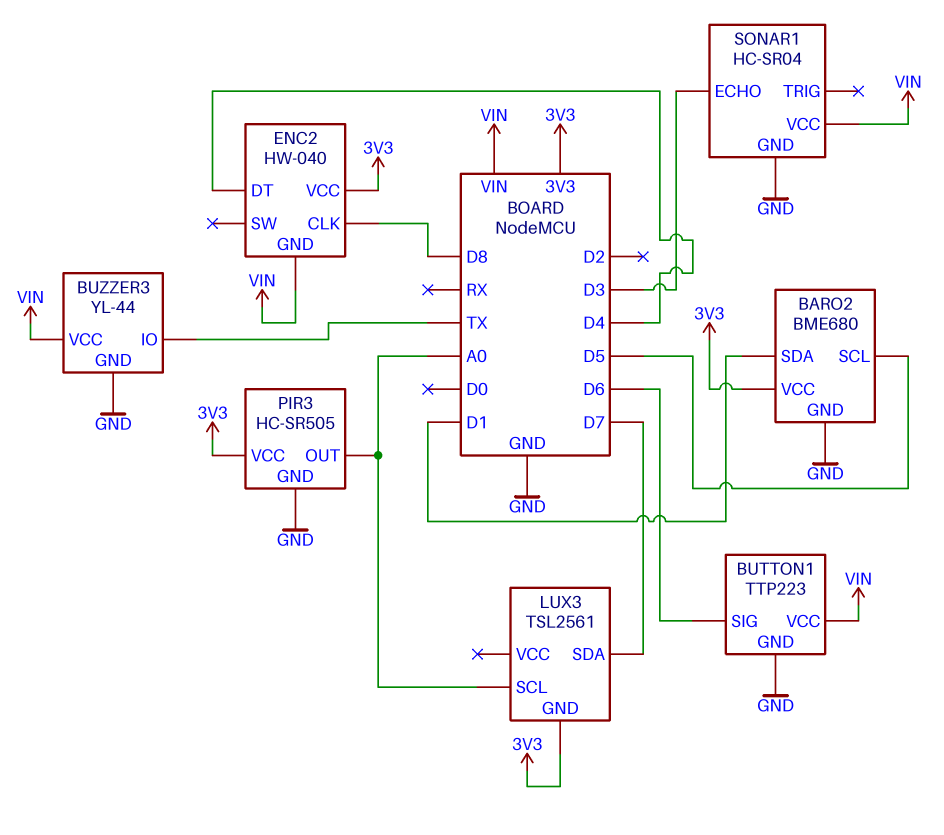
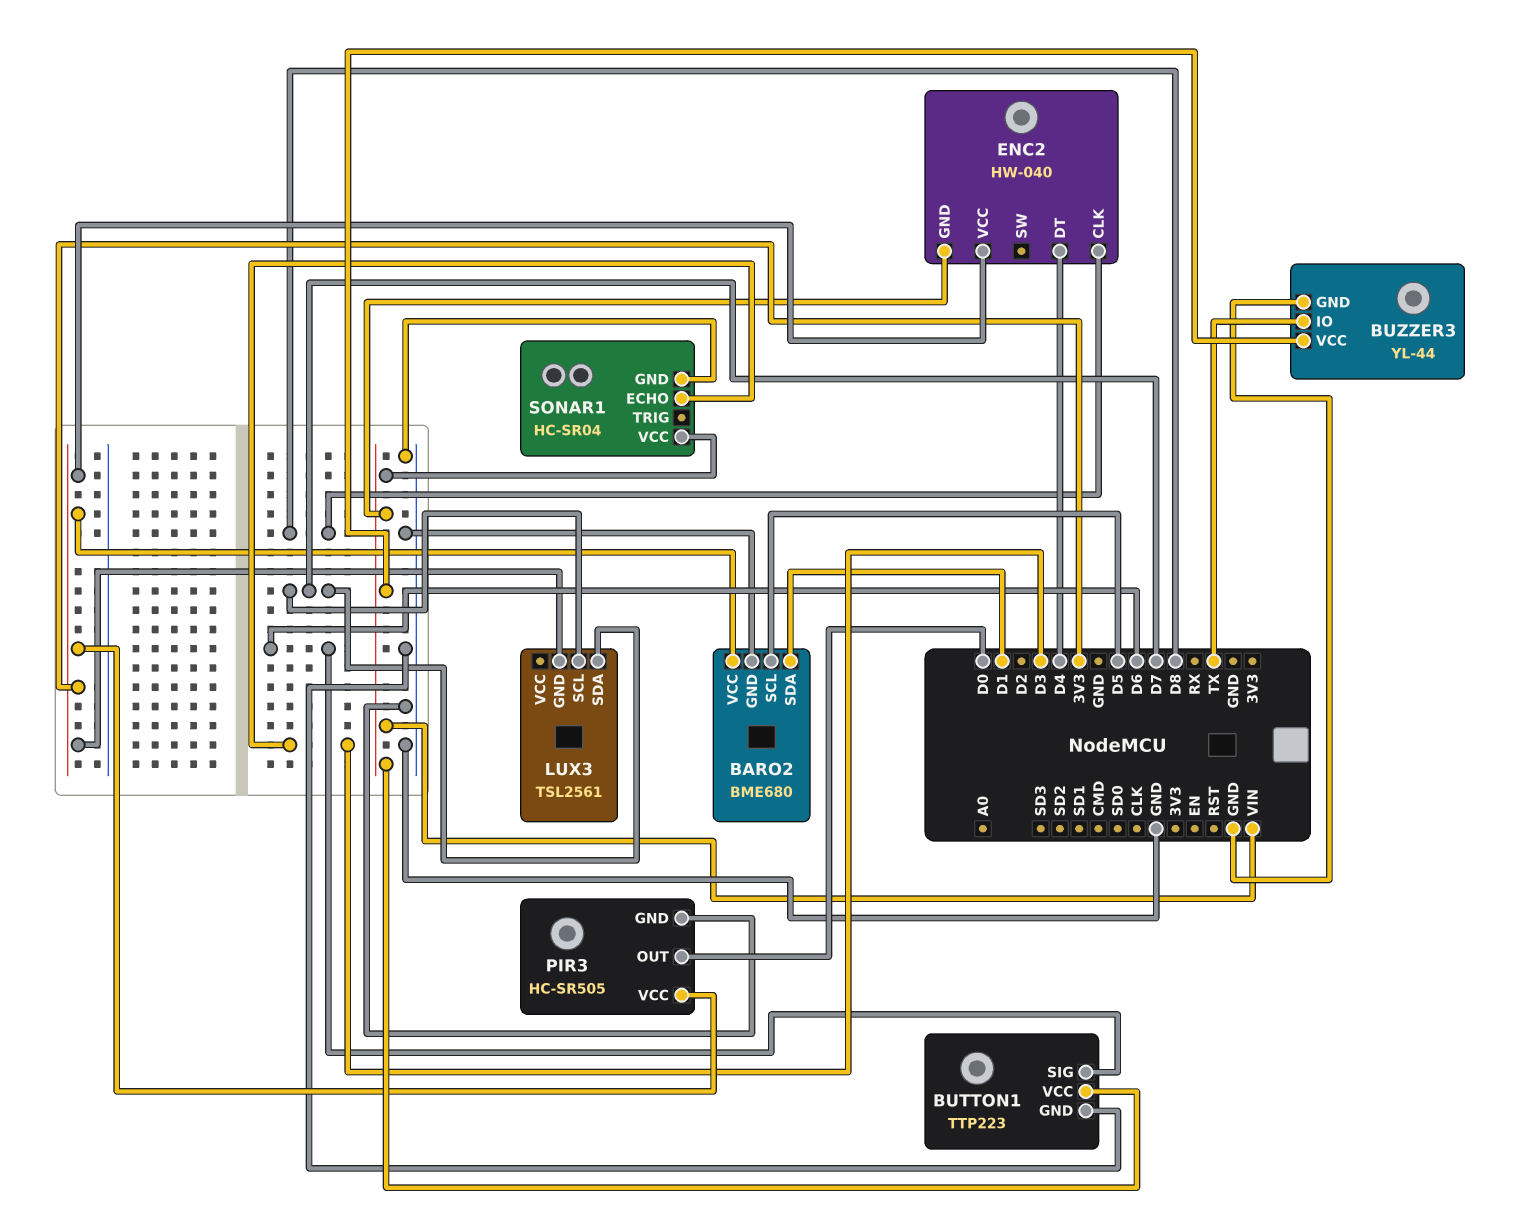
LUX3 pin SCL: A0 -> D7
PIR3 pin OUT: A0 -> D0

